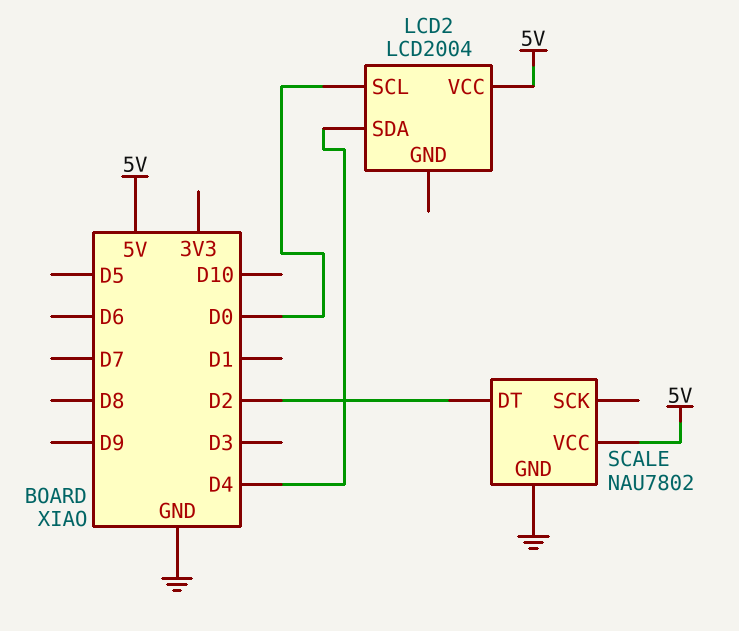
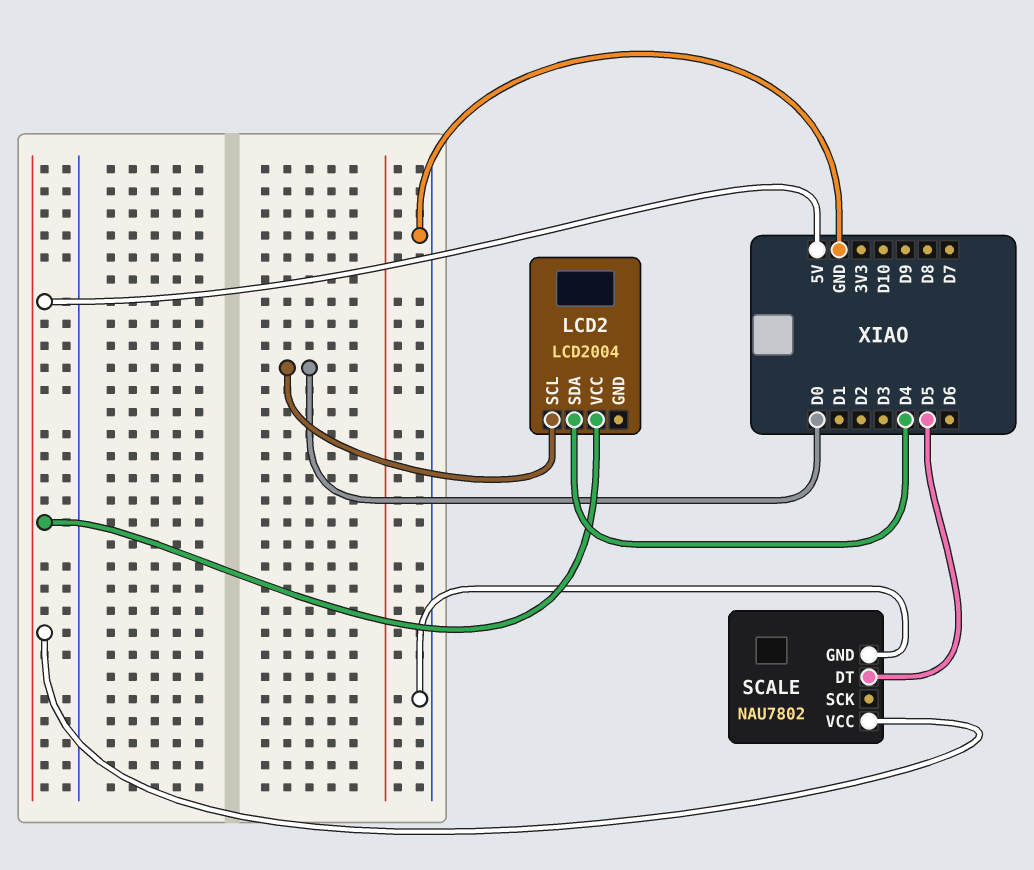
SCALE pin DT: D2 -> D5

